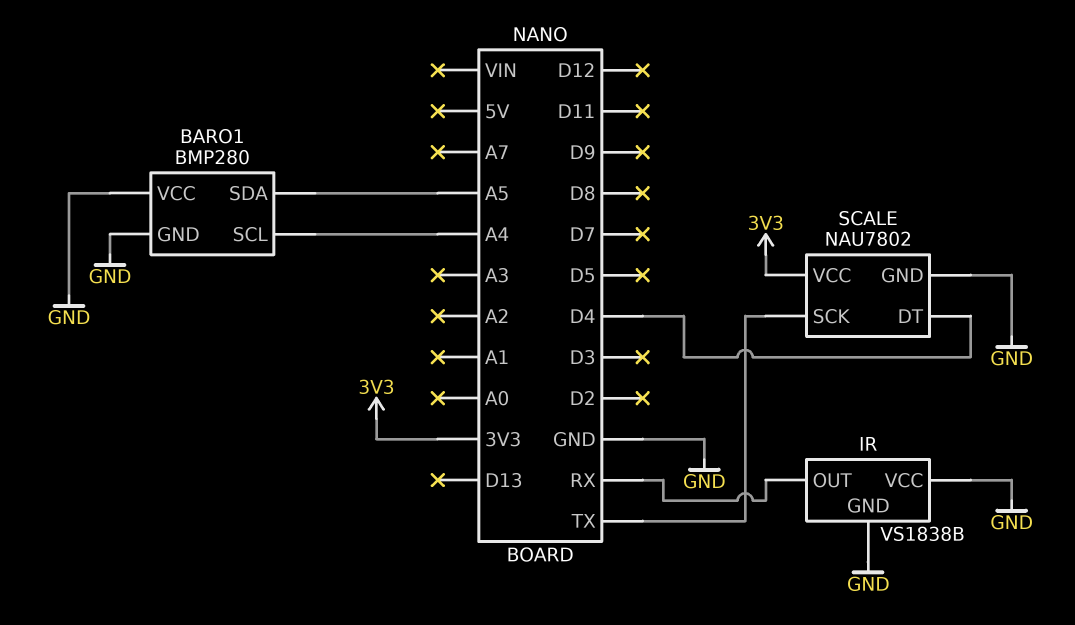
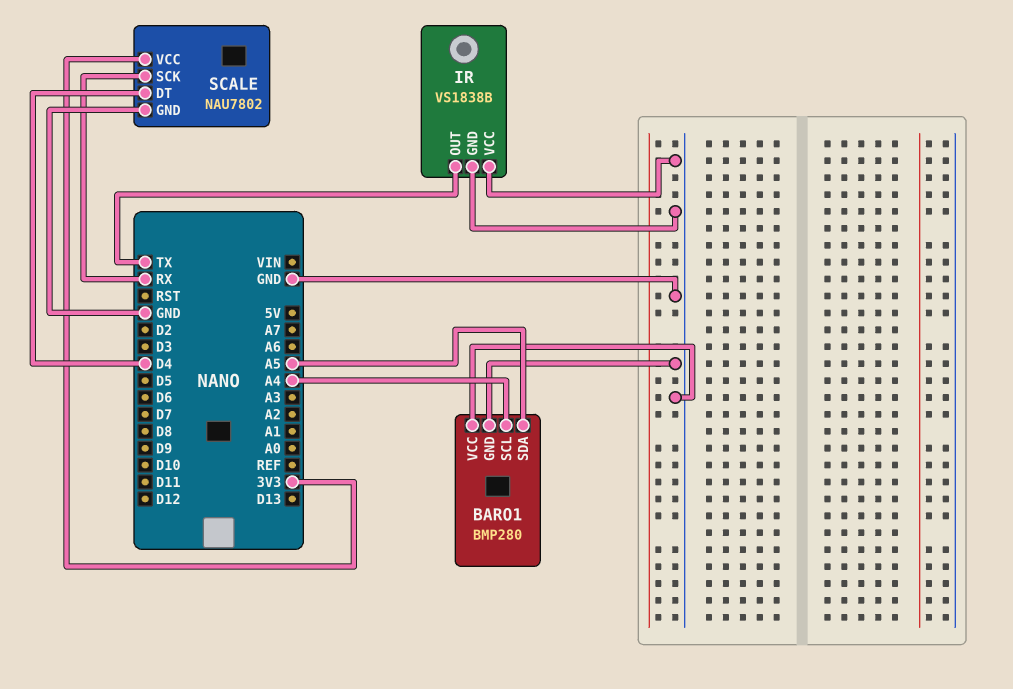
IR pin OUT: RX -> TX
SCALE pin SCK: TX -> RX

